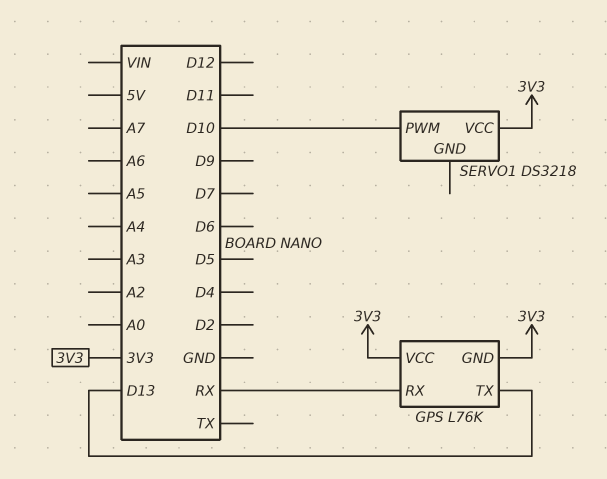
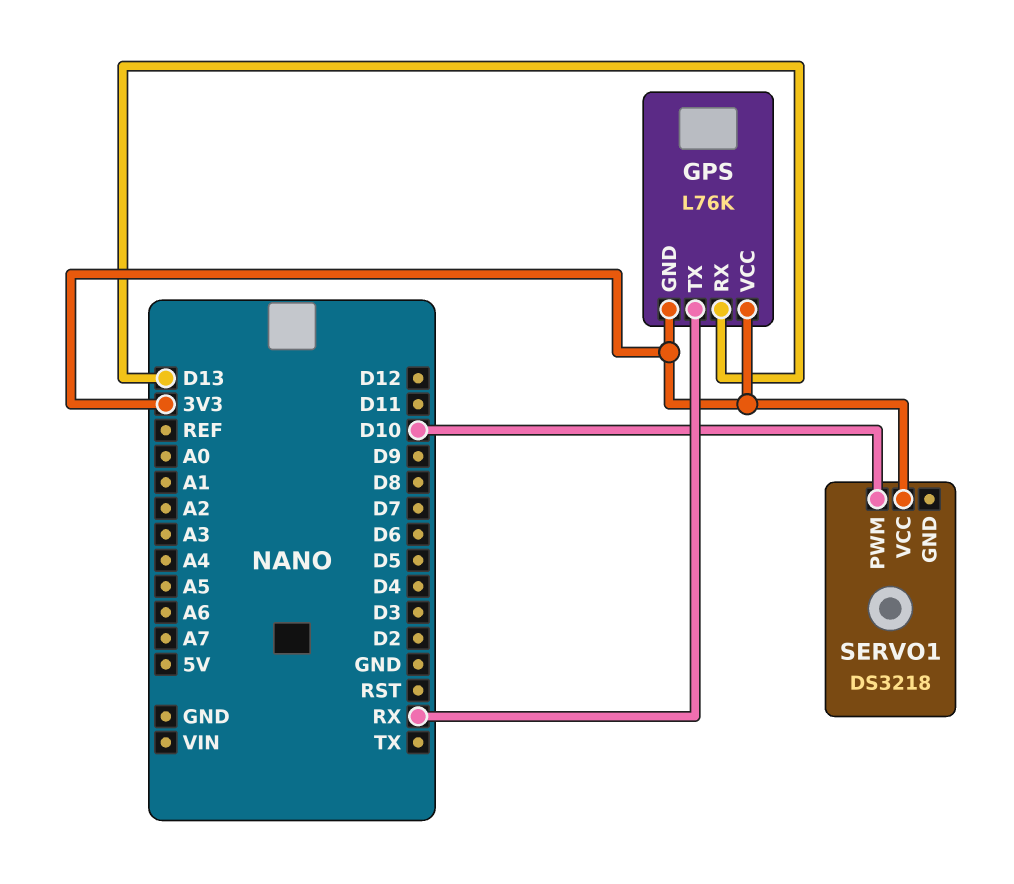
GPS pin RX: RX -> D13
GPS pin TX: D13 -> RX

